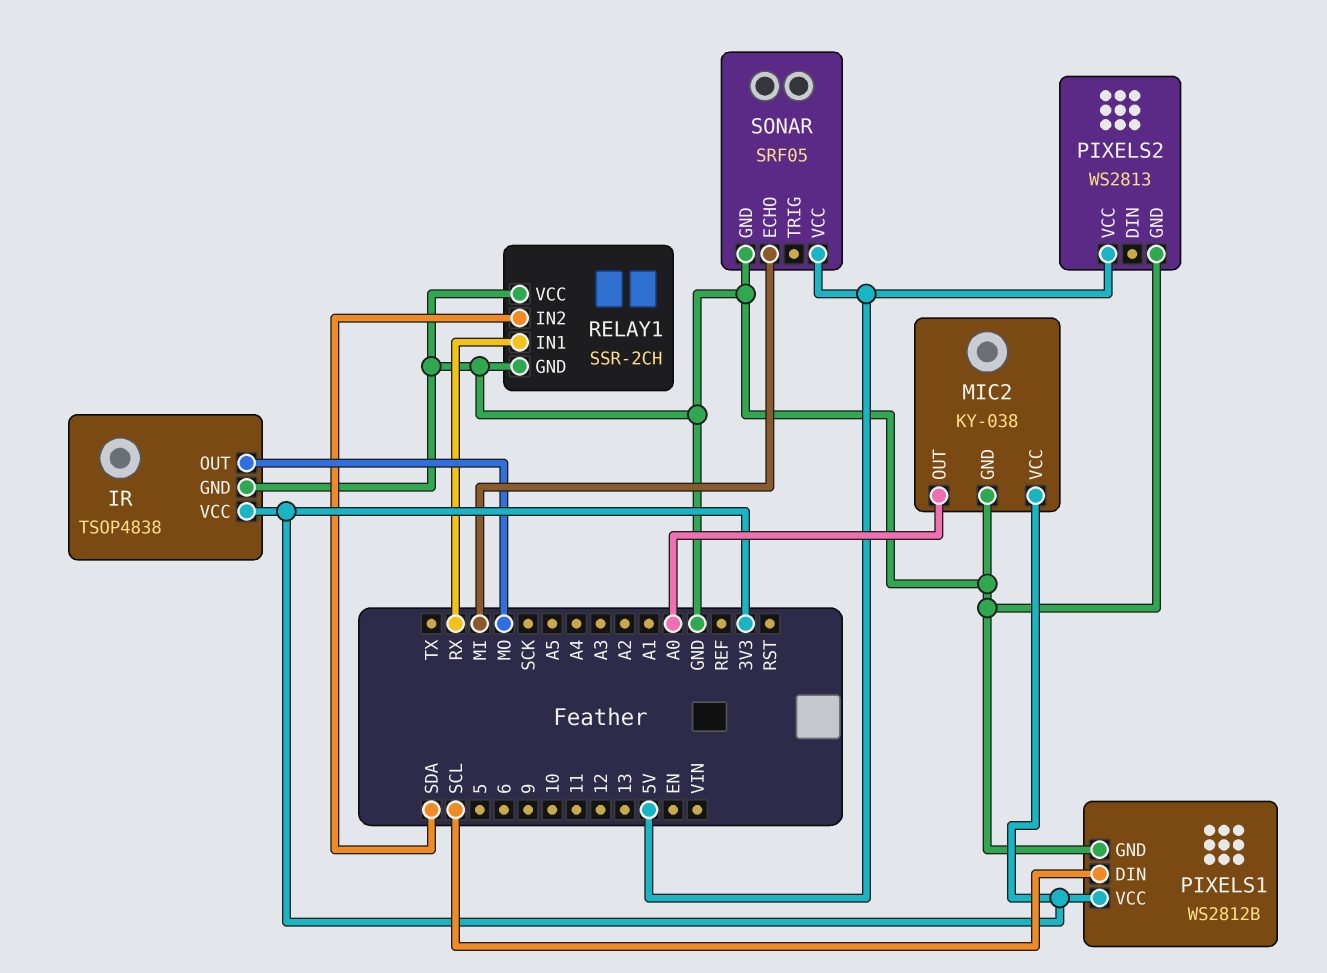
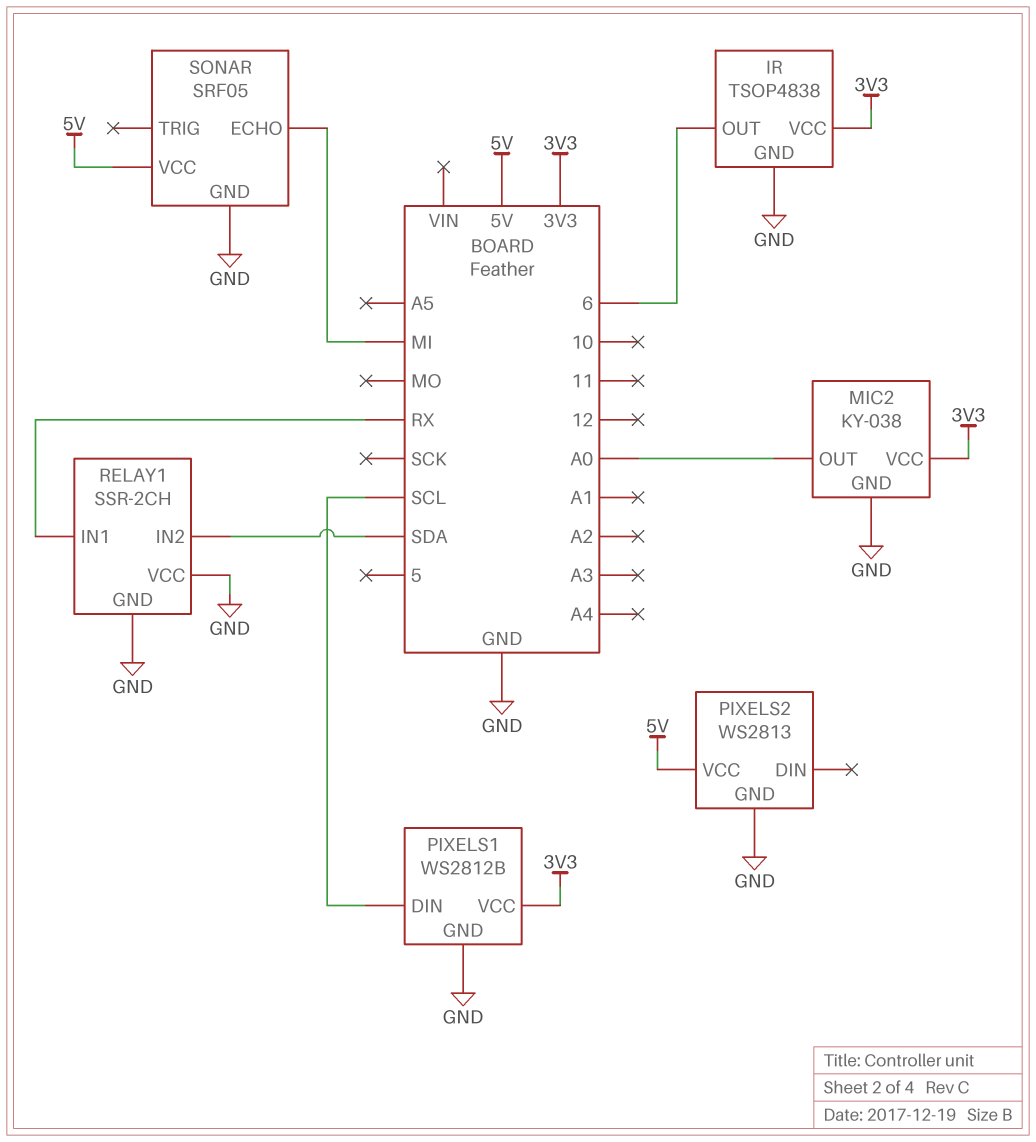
IR pin OUT: MO -> 6

